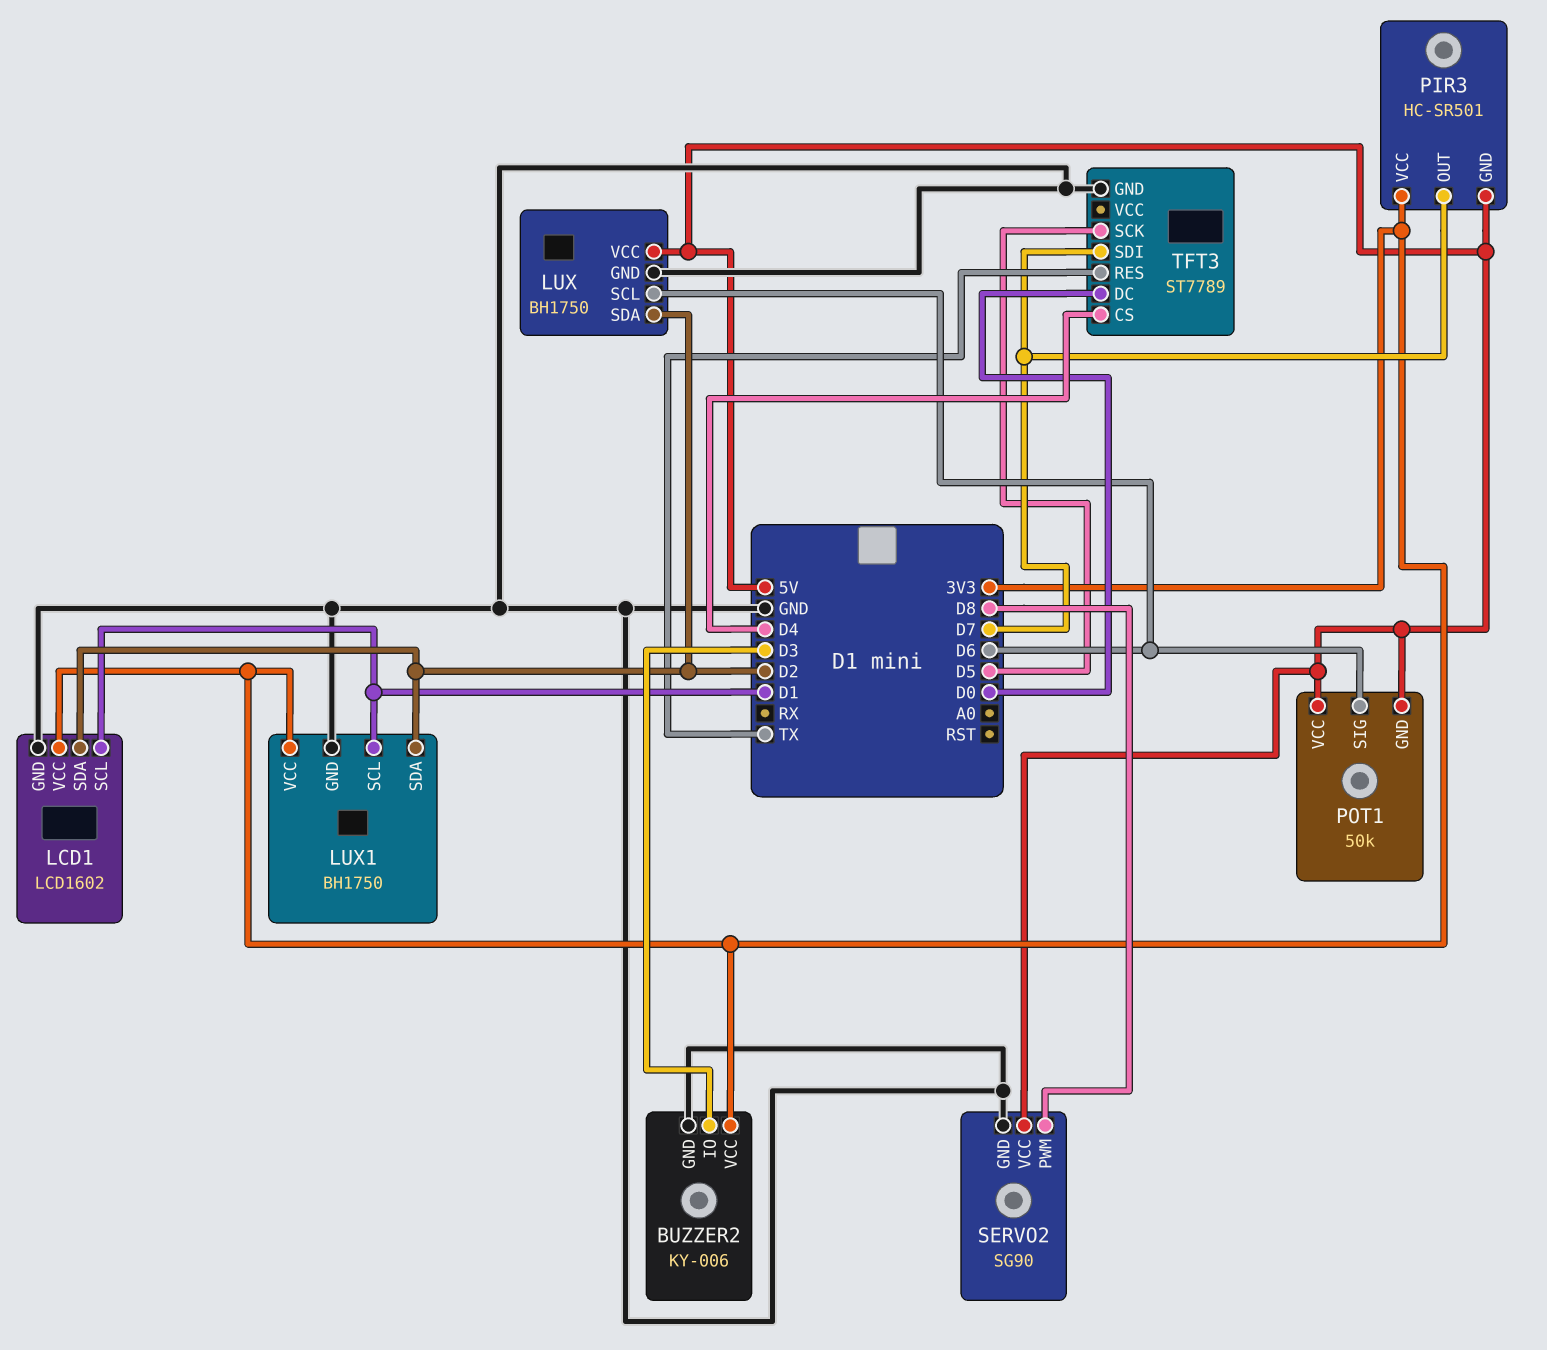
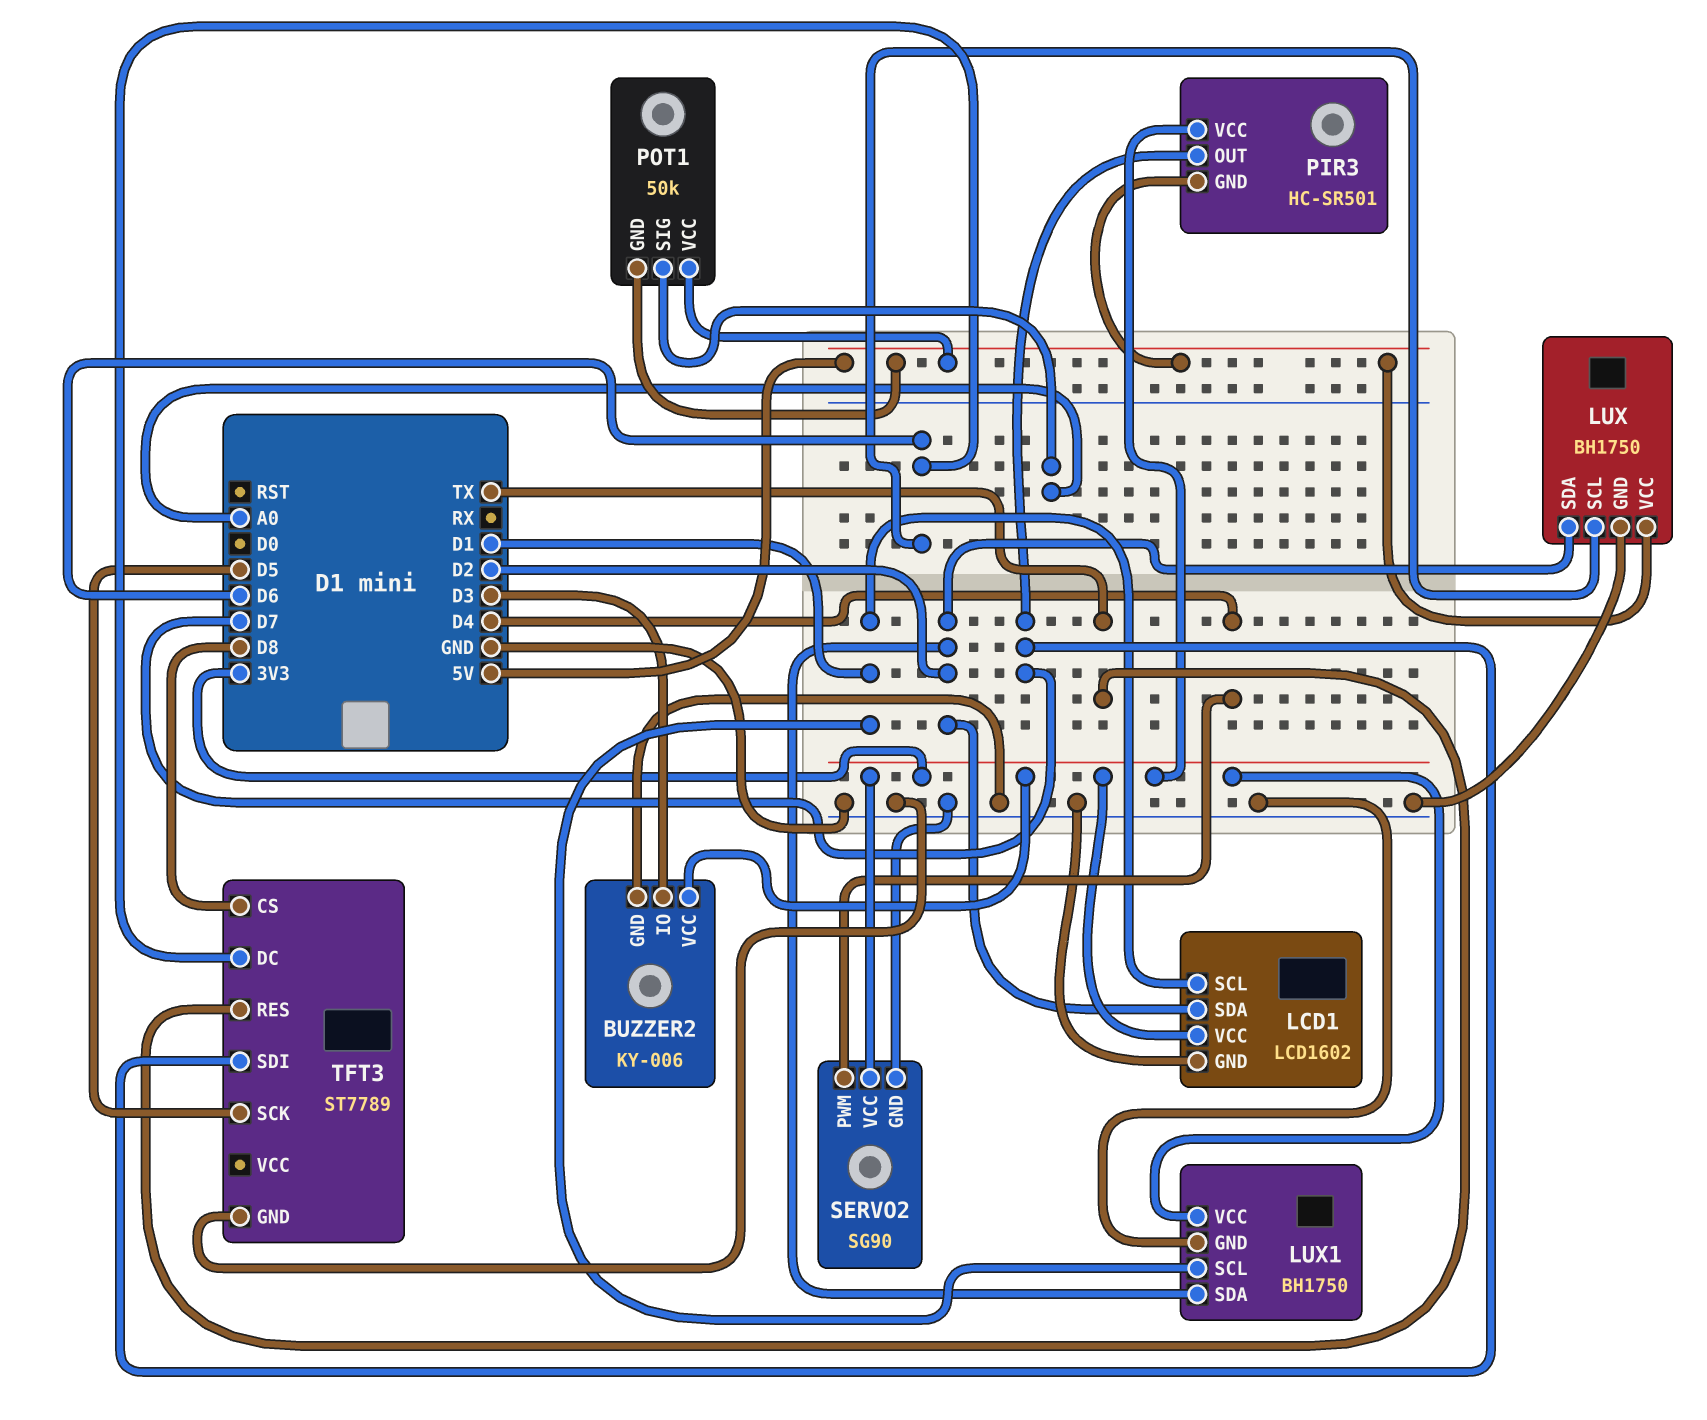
POT1 pin SIG: D6 -> A0
SERVO2 pin PWM: D8 -> D4
SERVO2 pin VCC: 5V -> 3V3
TFT3 pin CS: D4 -> D8
TFT3 pin DC: D0 -> D6

